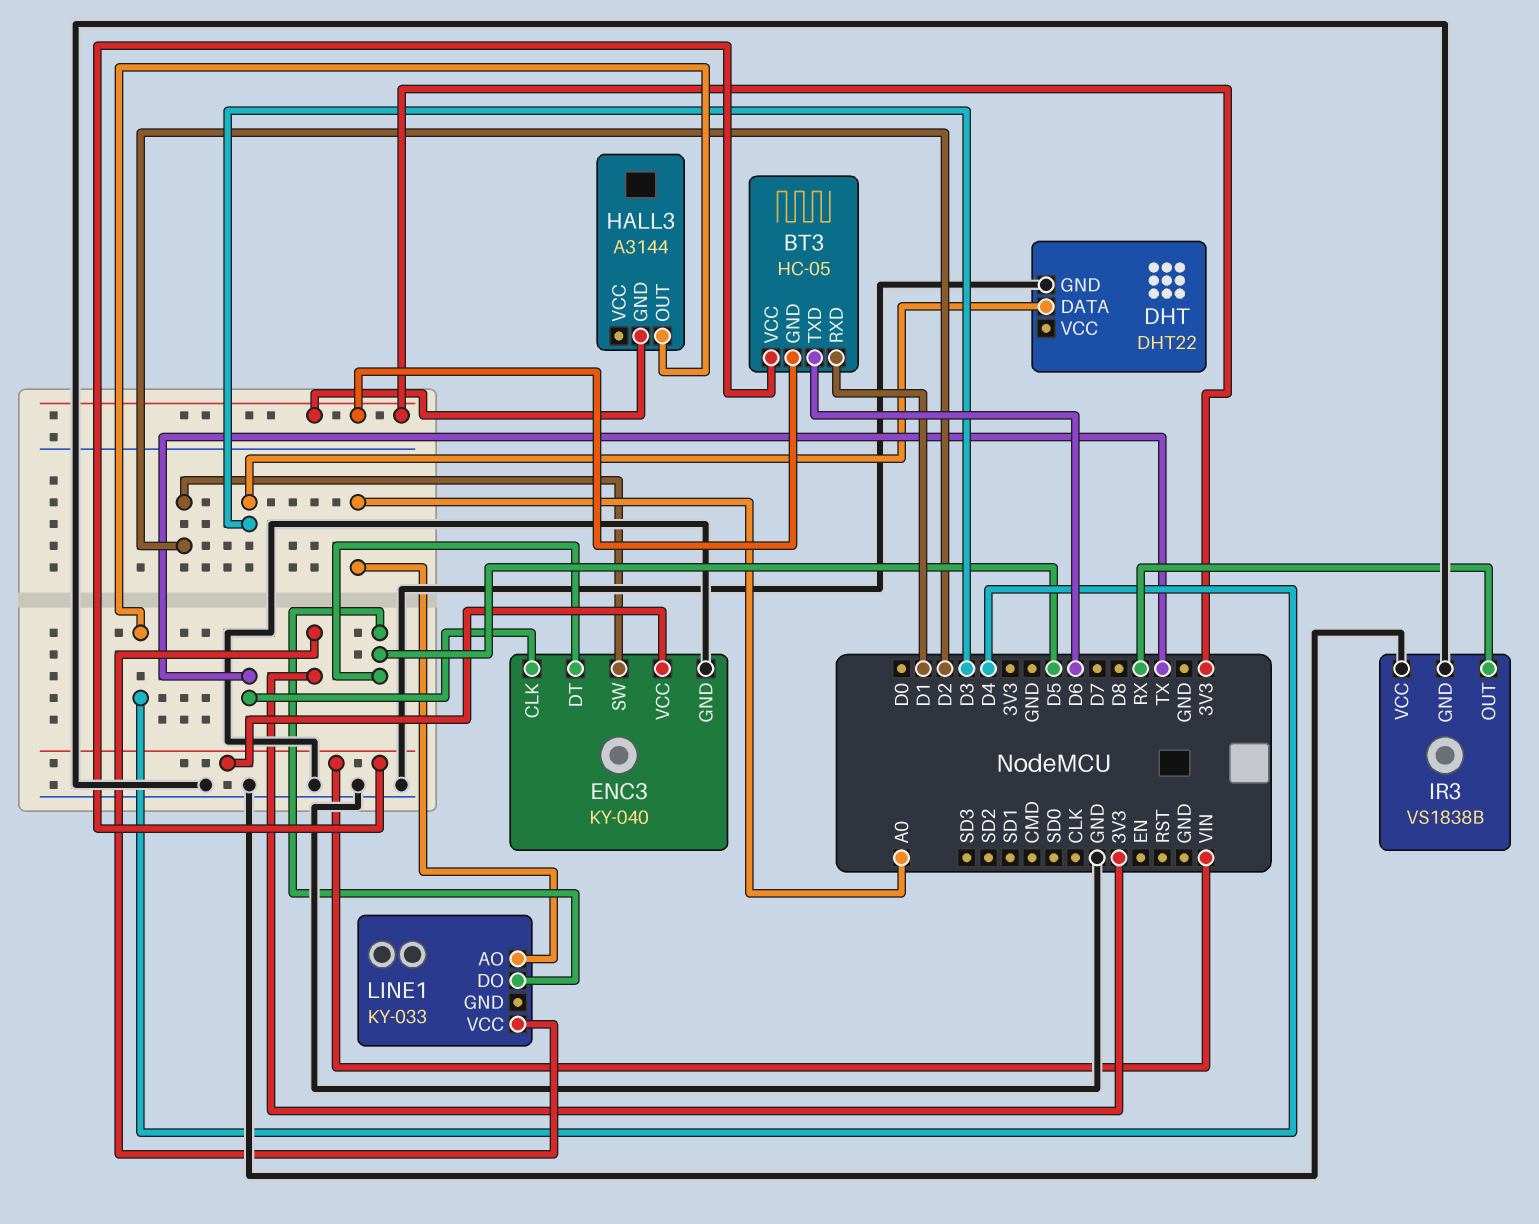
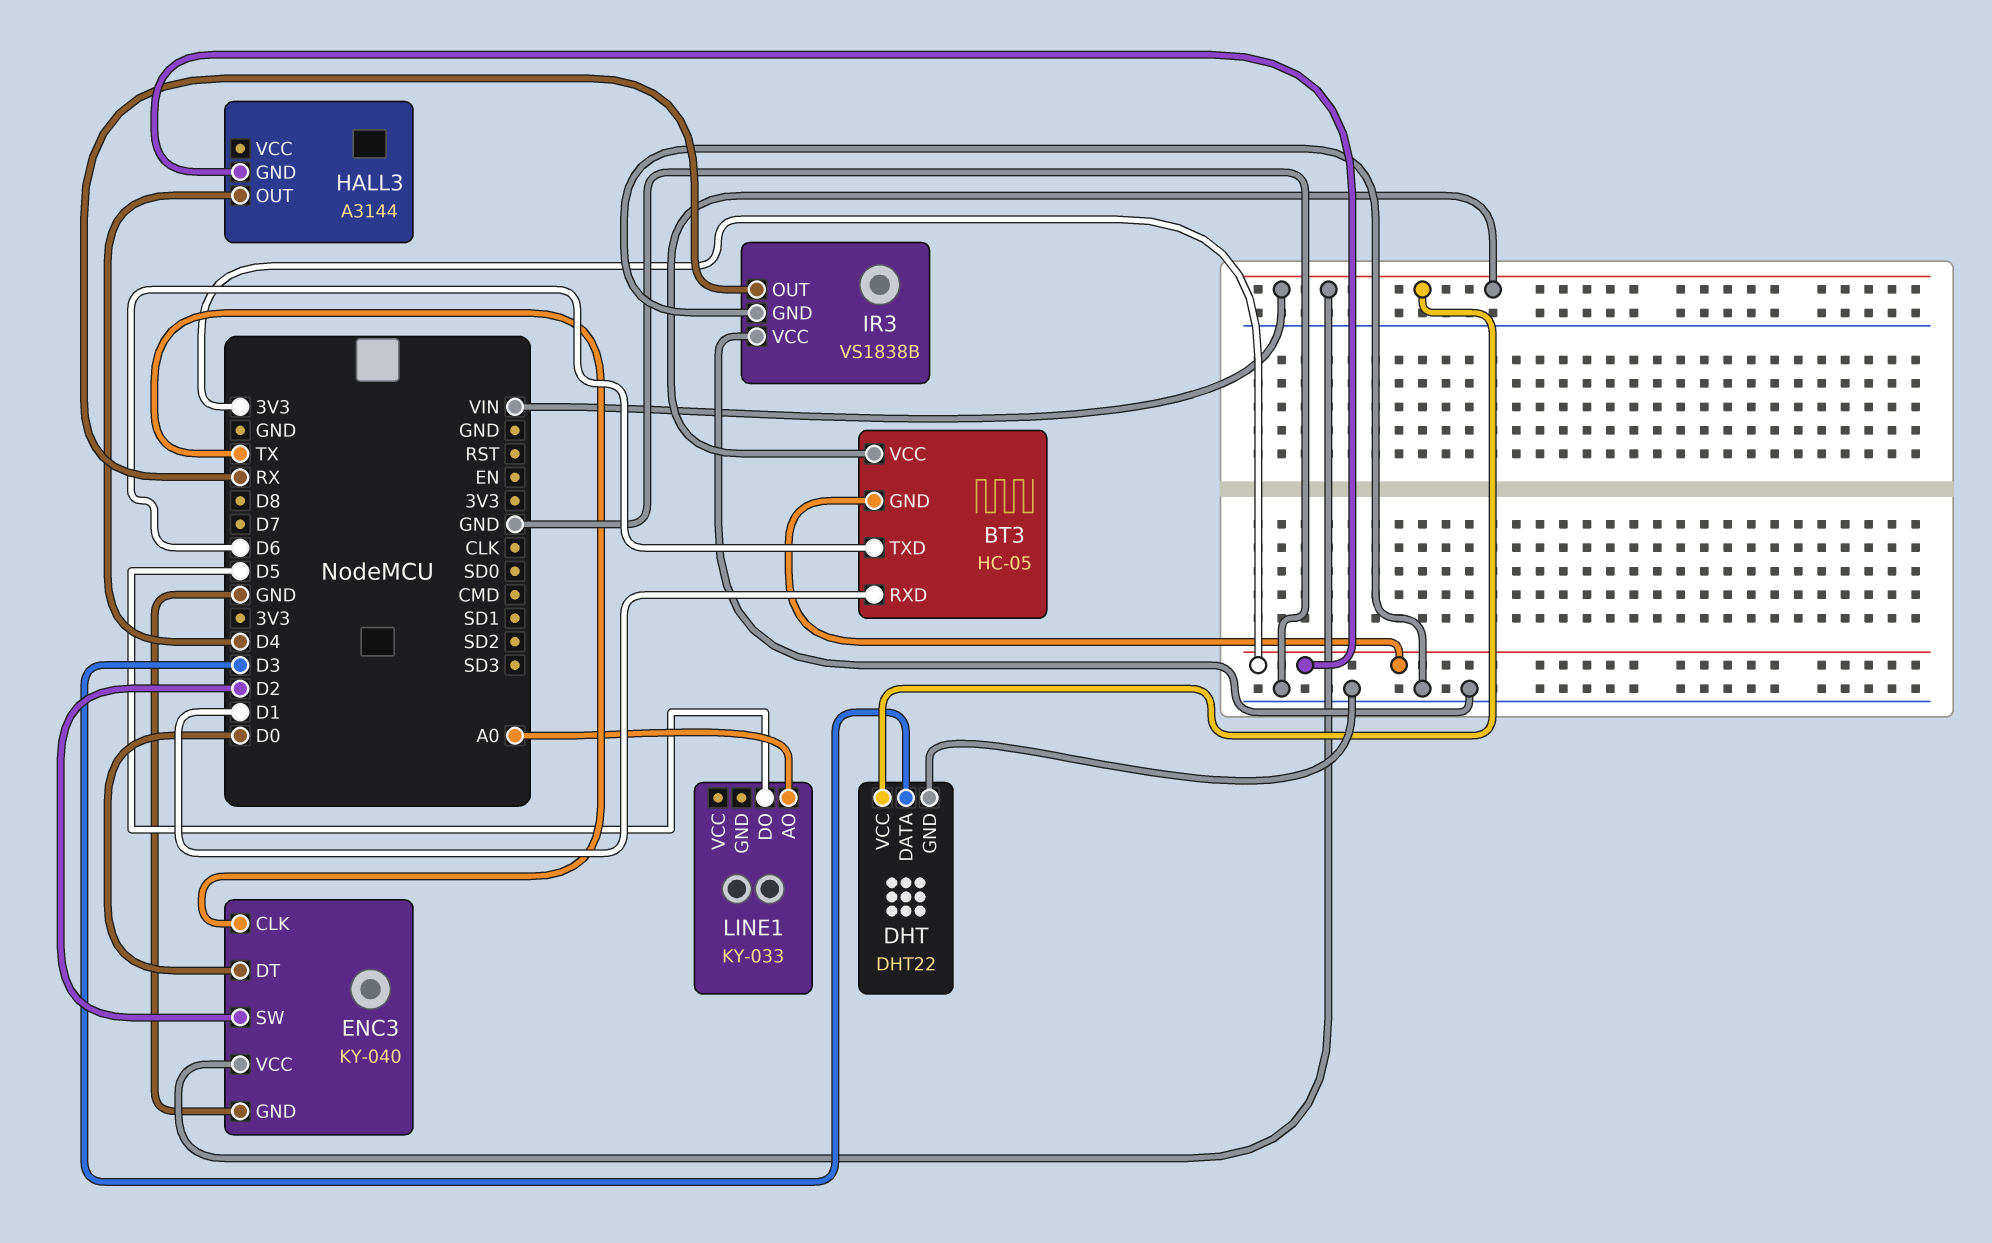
DHT pin VCC: none -> VIN
ENC3 pin DT: D5 -> D0
LINE1 pin VCC: 3V3 -> none

